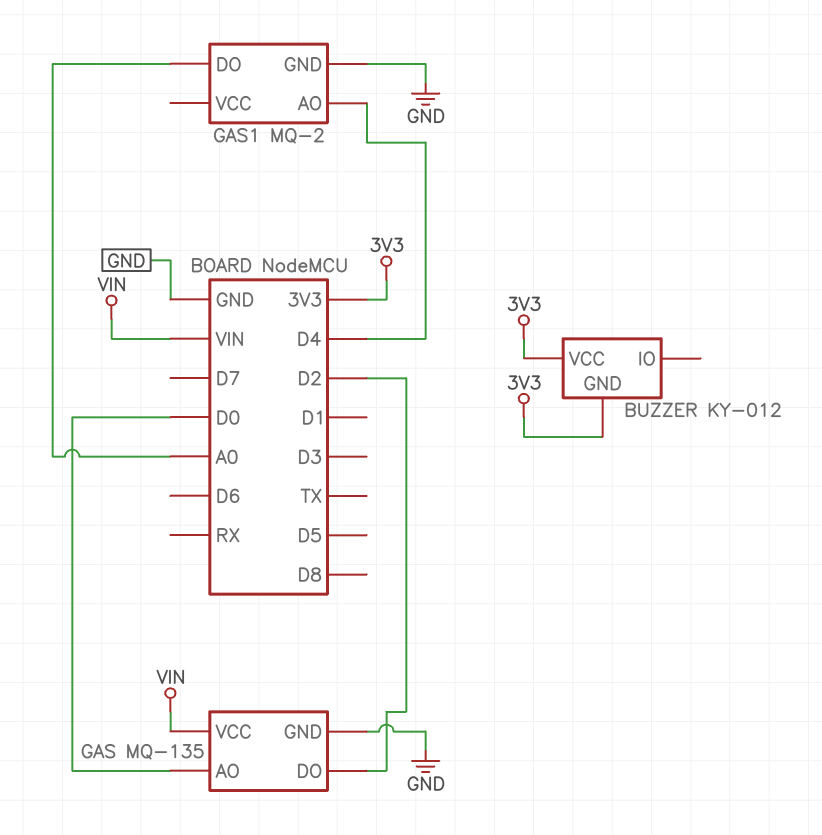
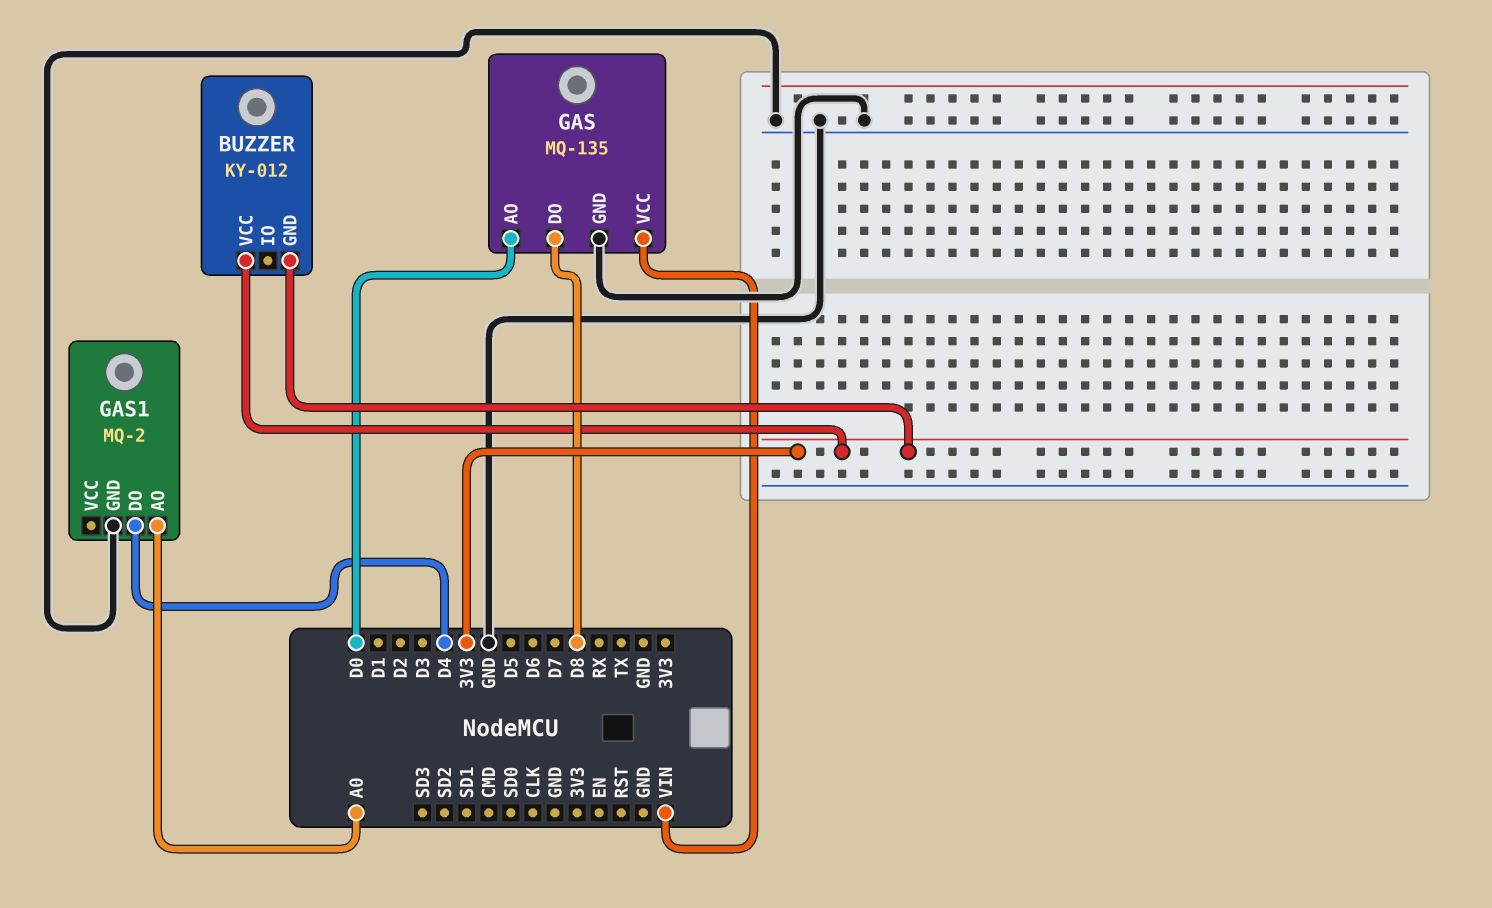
GAS pin DO: D2 -> D8
GAS1 pin AO: D4 -> A0
GAS1 pin DO: A0 -> D4

